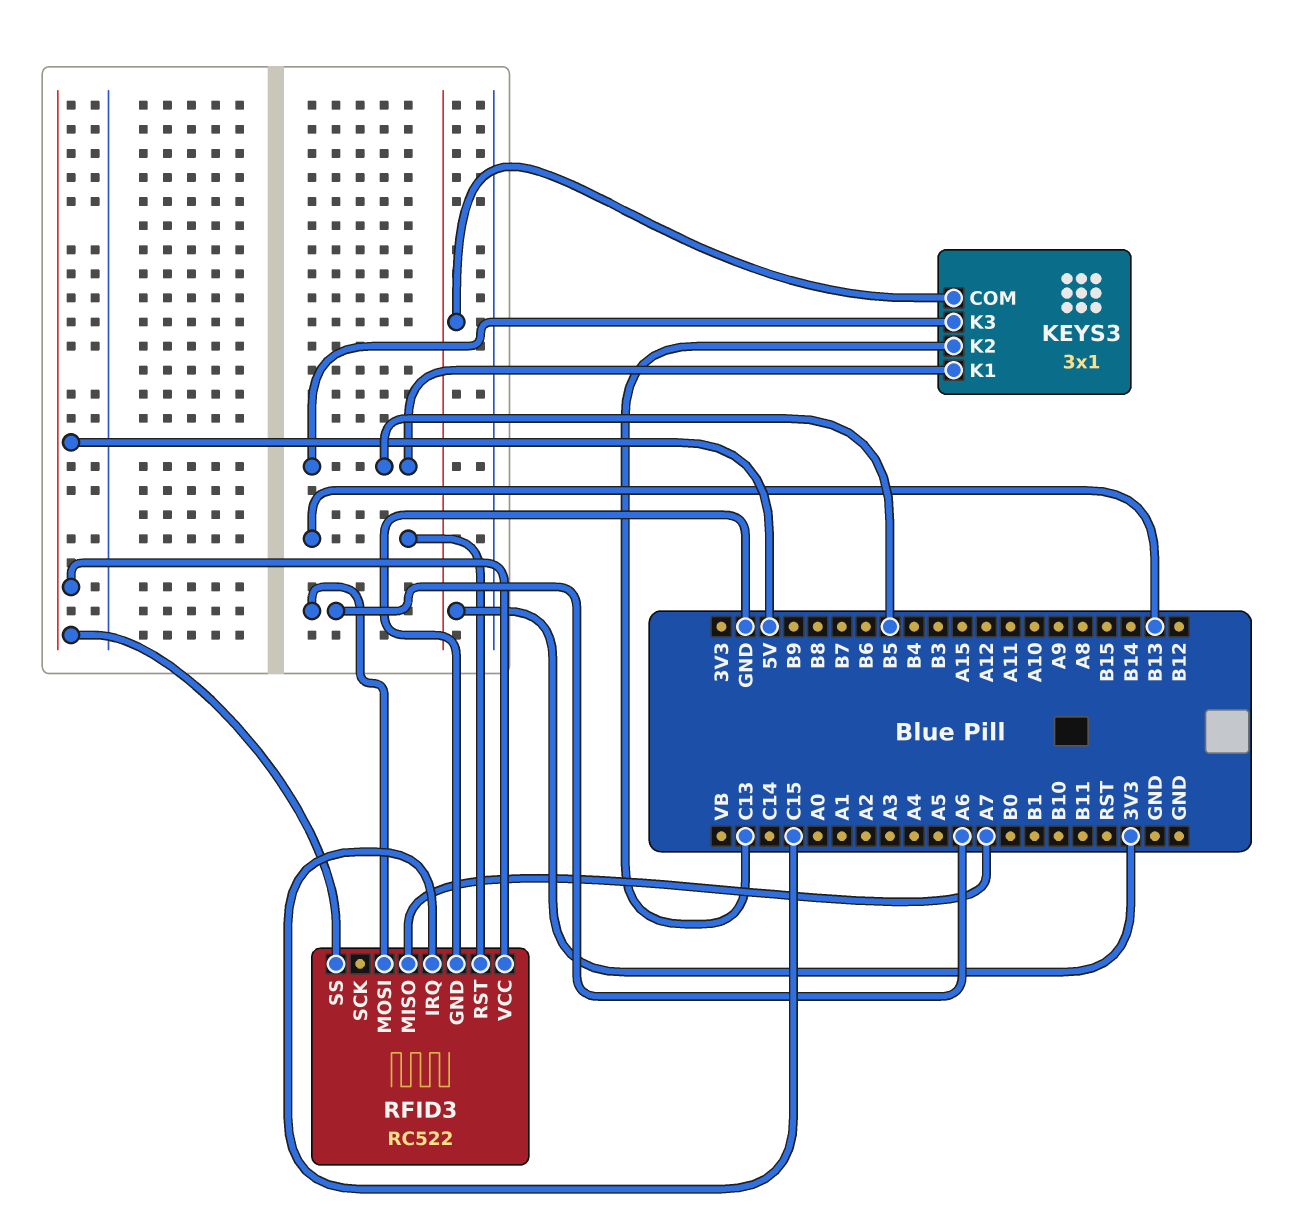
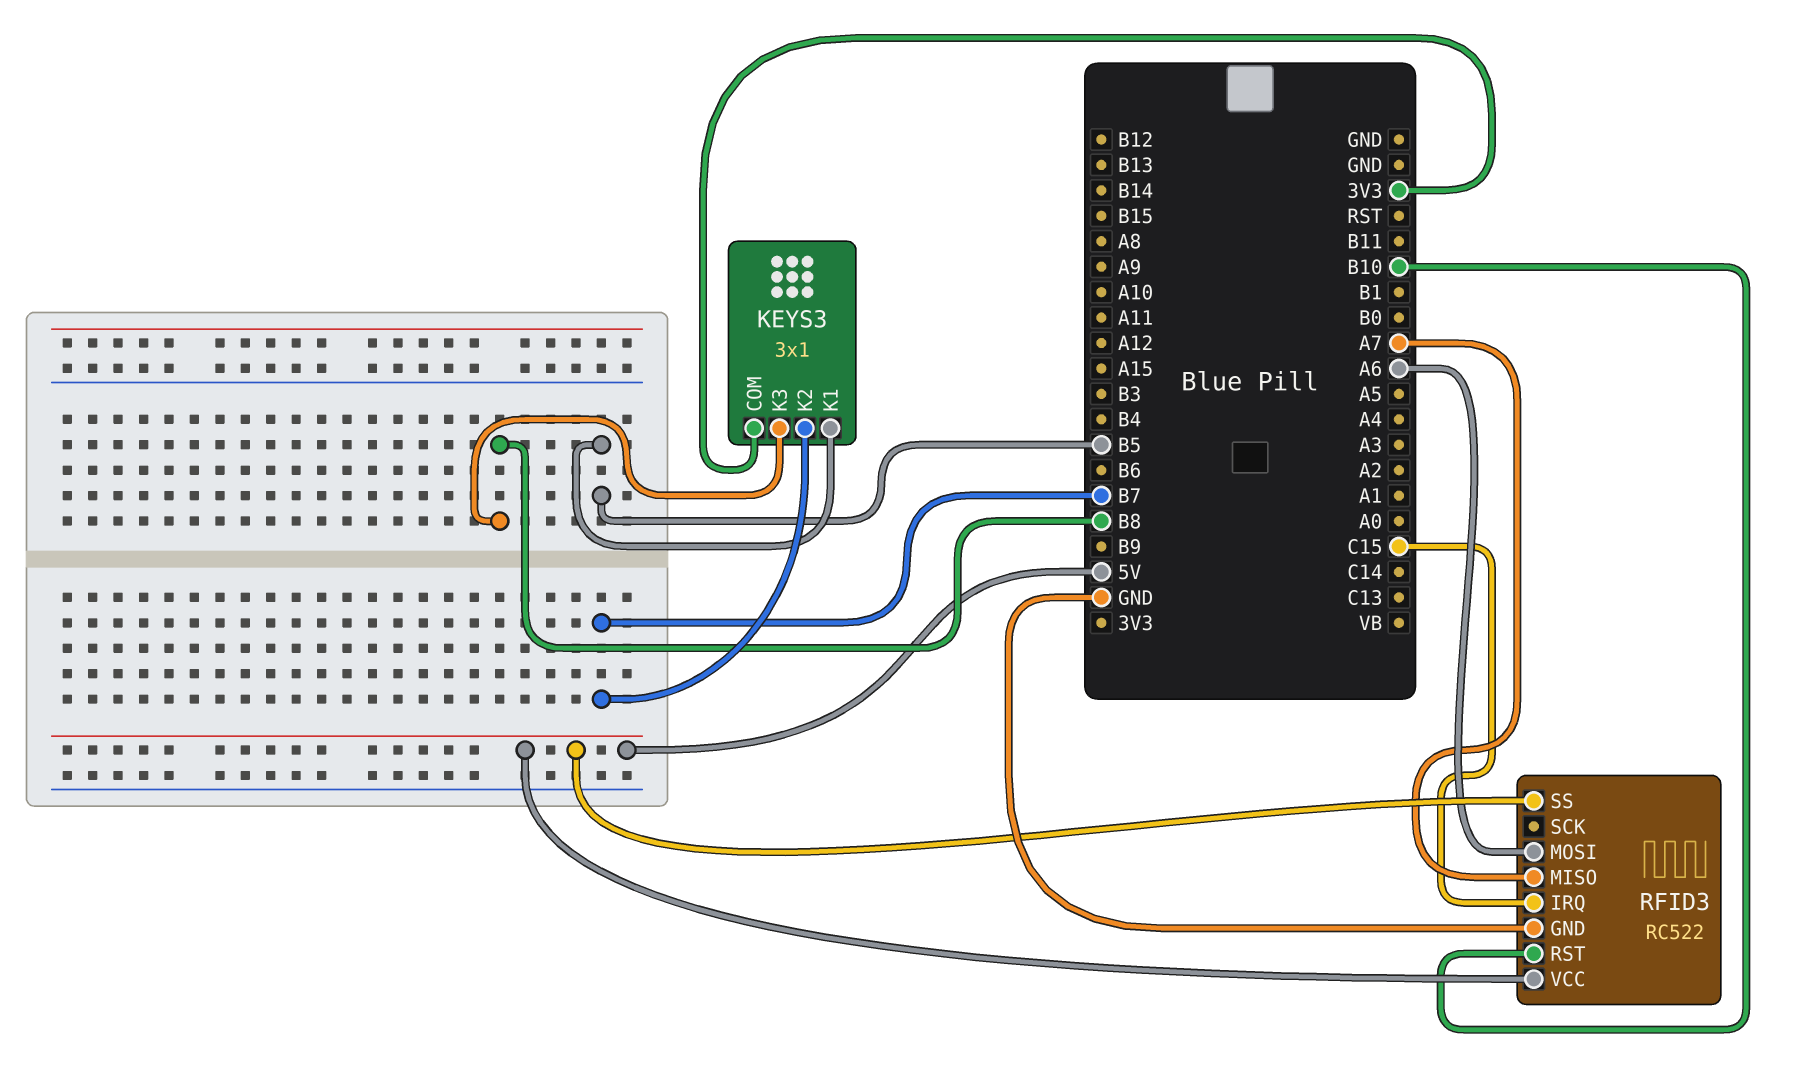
KEYS3 pin K2: C13 -> B7
KEYS3 pin K3: B5 -> B8
RFID3 pin RST: B13 -> B10

